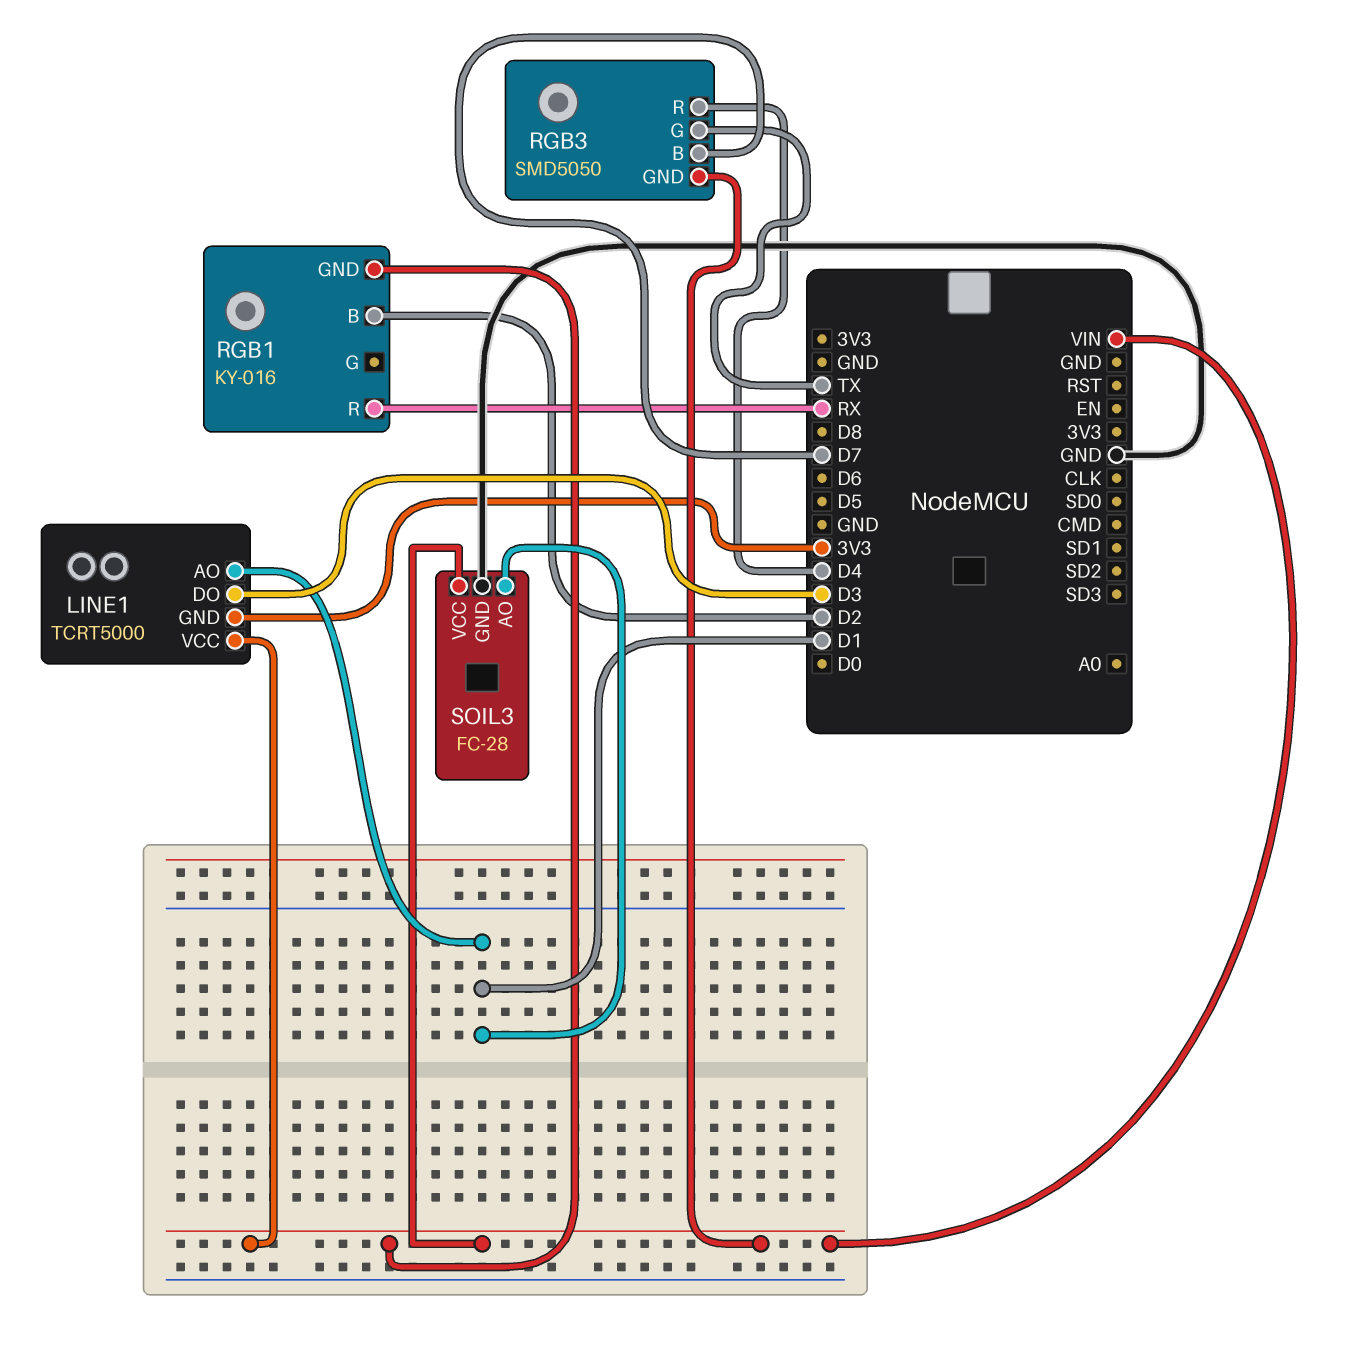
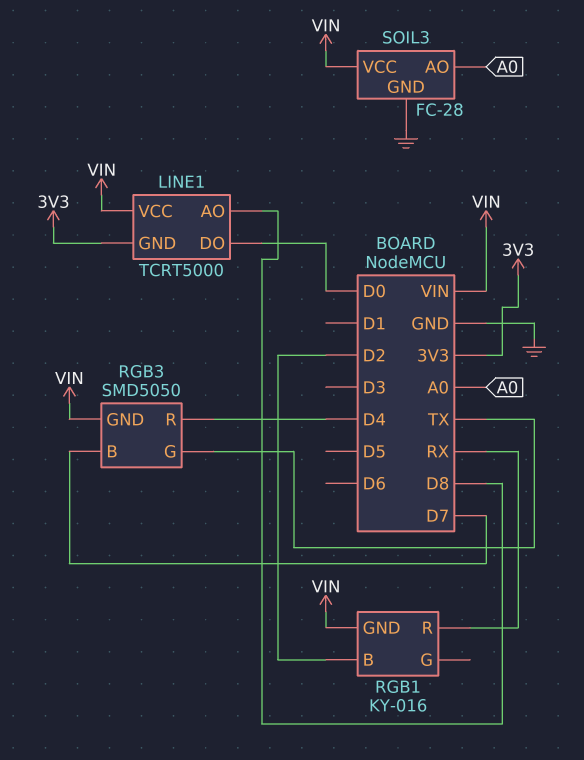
LINE1 pin AO: D1 -> D8
LINE1 pin DO: D3 -> D0
SOIL3 pin AO: D1 -> A0

